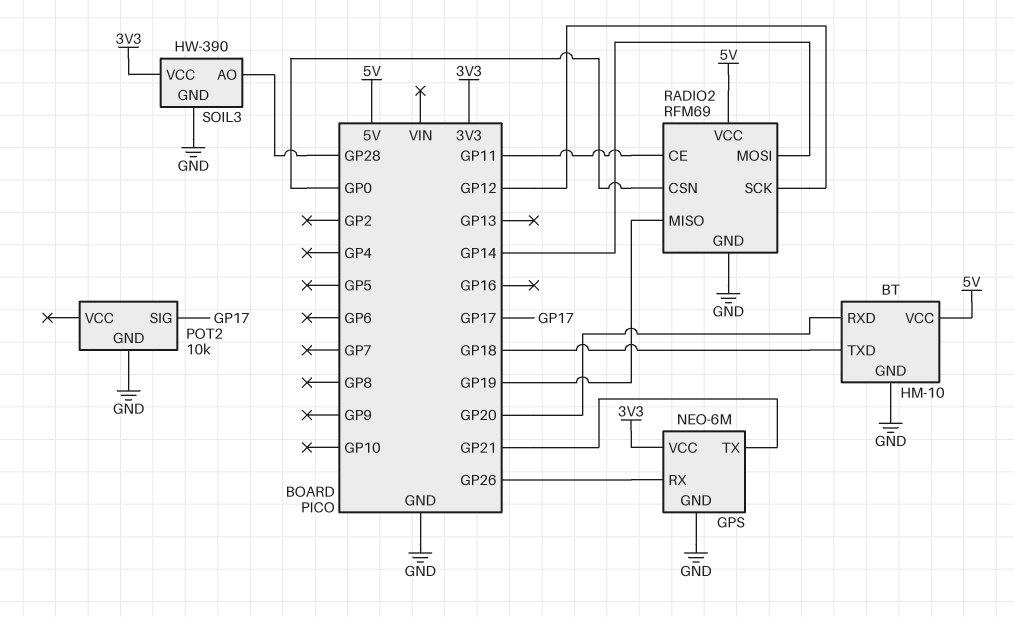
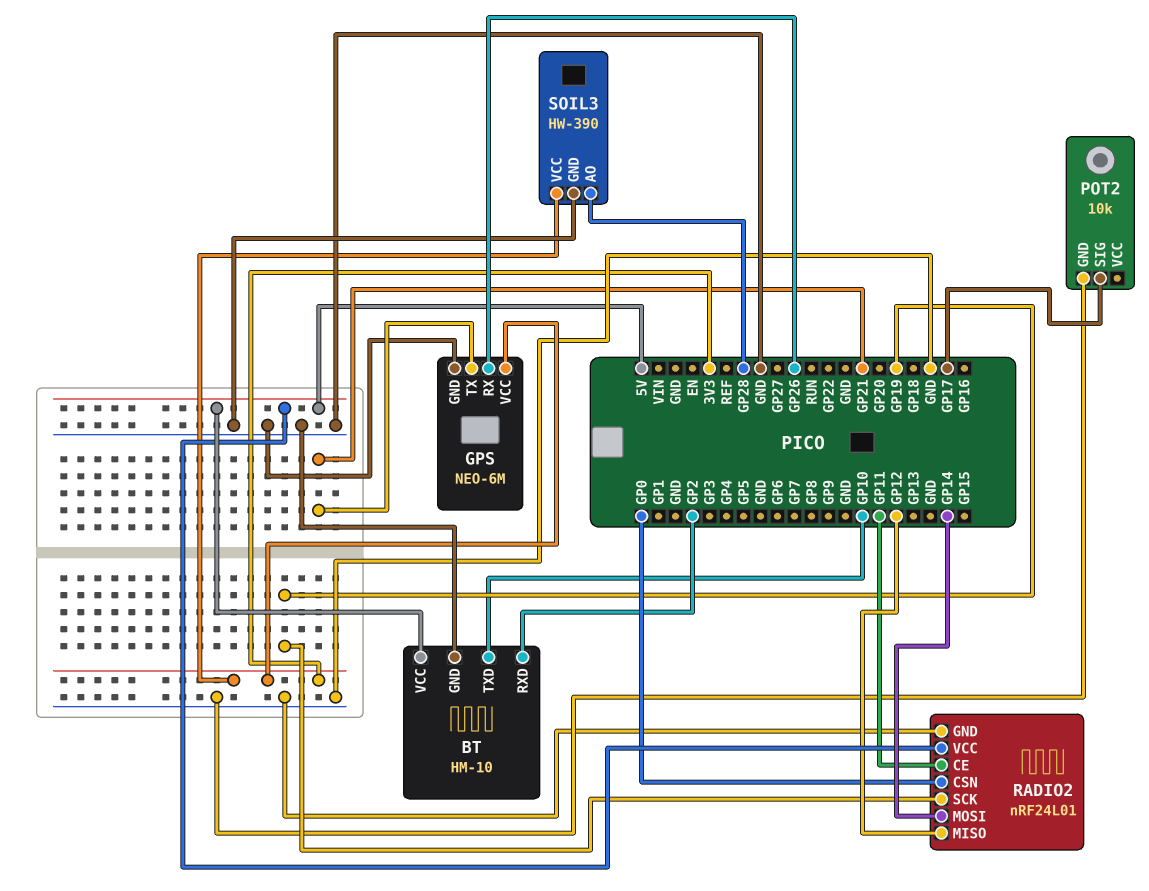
BT pin RXD: GP20 -> GP2
BT pin TXD: GP18 -> GP10
RADIO2: RFM69 -> nRF24L01
RADIO2 pin MISO: GP19 -> GP12
RADIO2 pin SCK: GP12 -> GP19

